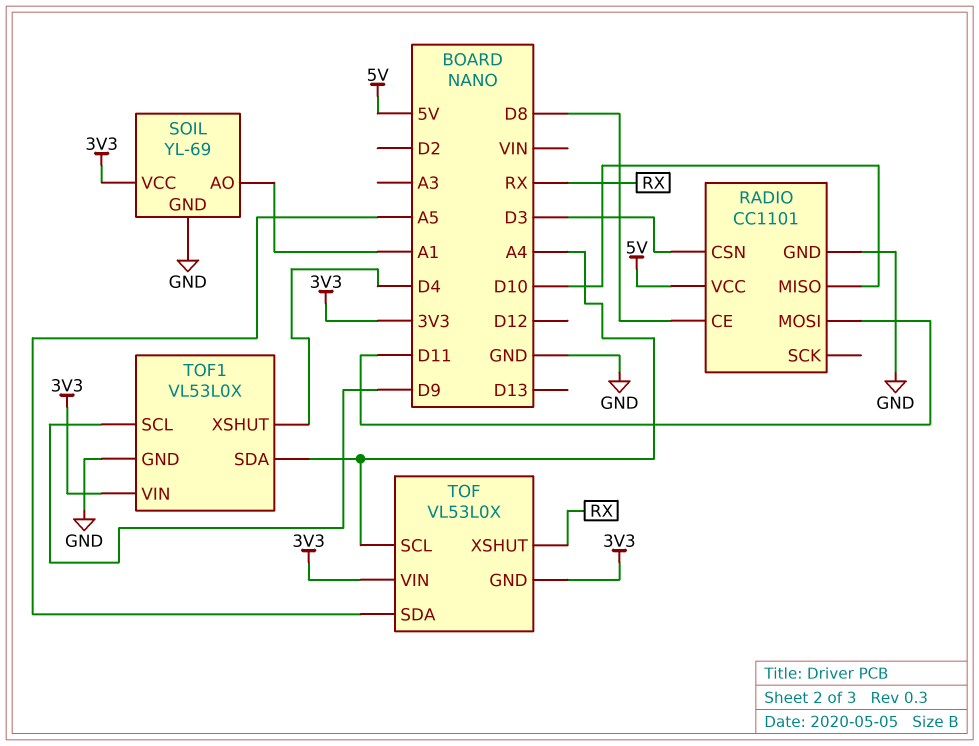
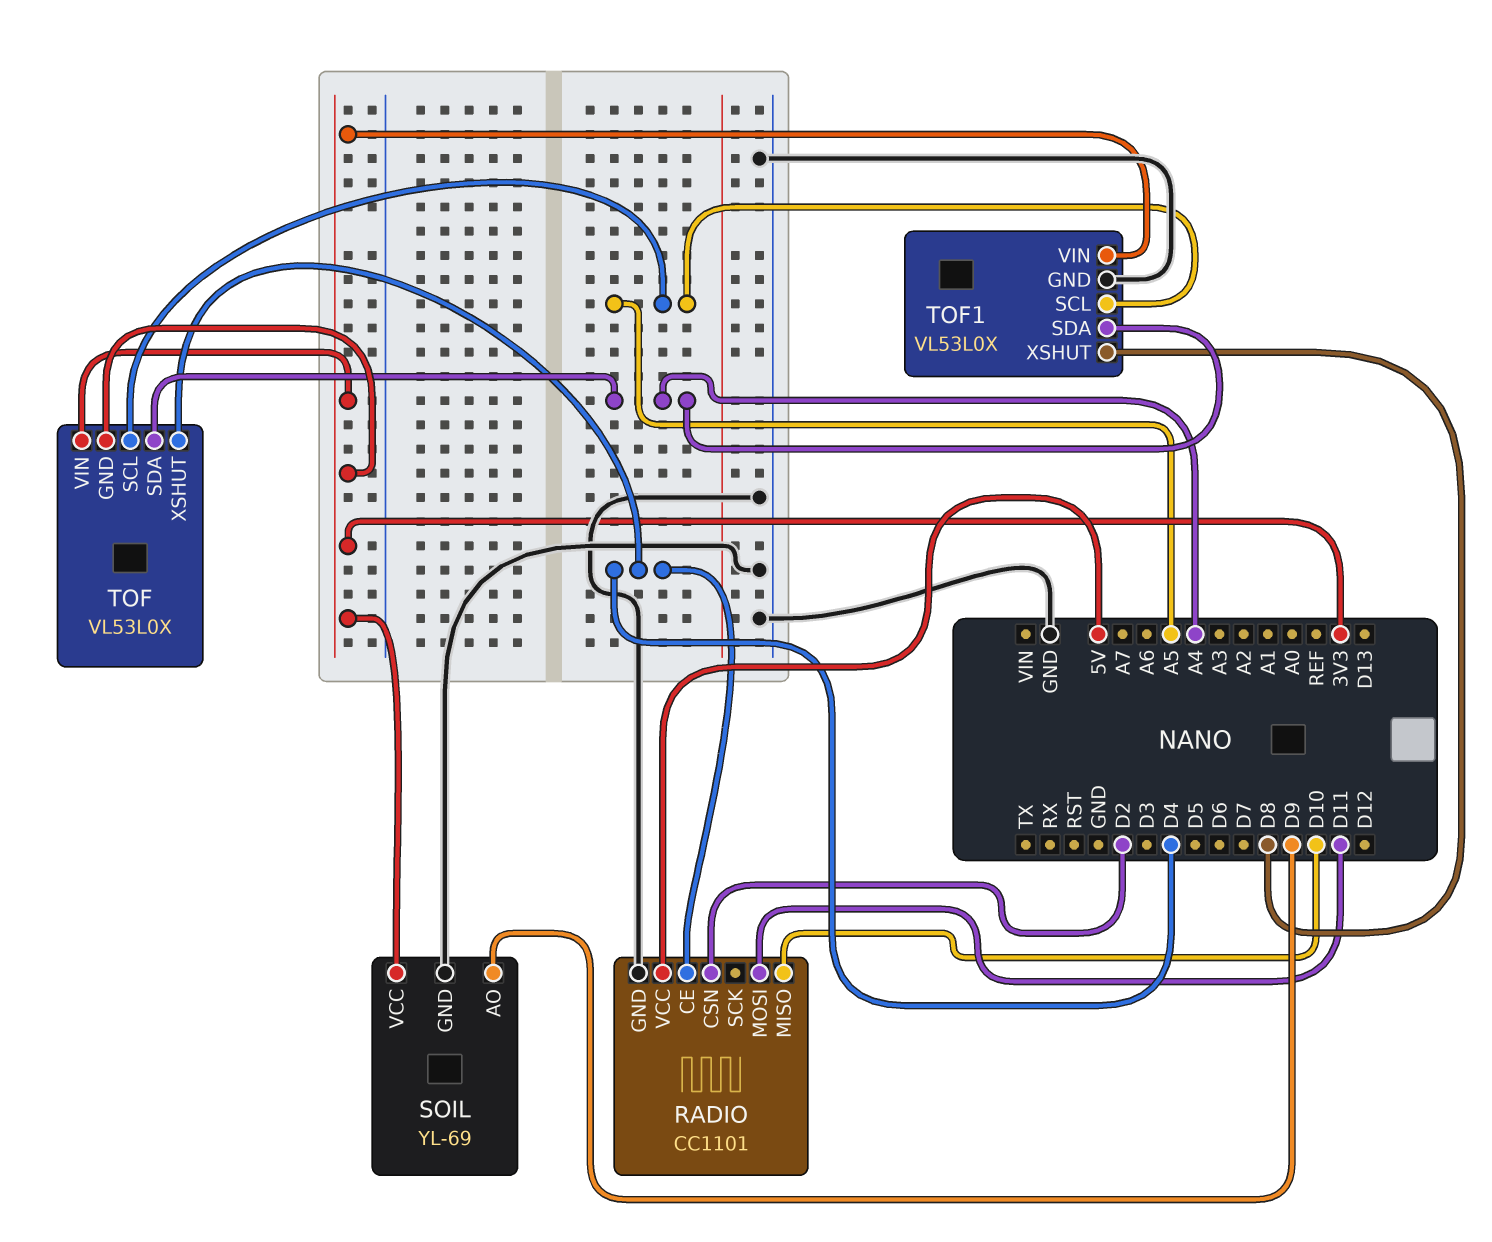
RADIO pin CE: D8 -> D4
RADIO pin CSN: D3 -> D2
SOIL pin AO: A1 -> D9
TOF pin SCL: A4 -> A5
TOF pin SDA: A5 -> A4
TOF pin XSHUT: RX -> D4
TOF1 pin SCL: D9 -> A5
TOF1 pin XSHUT: D4 -> D8

